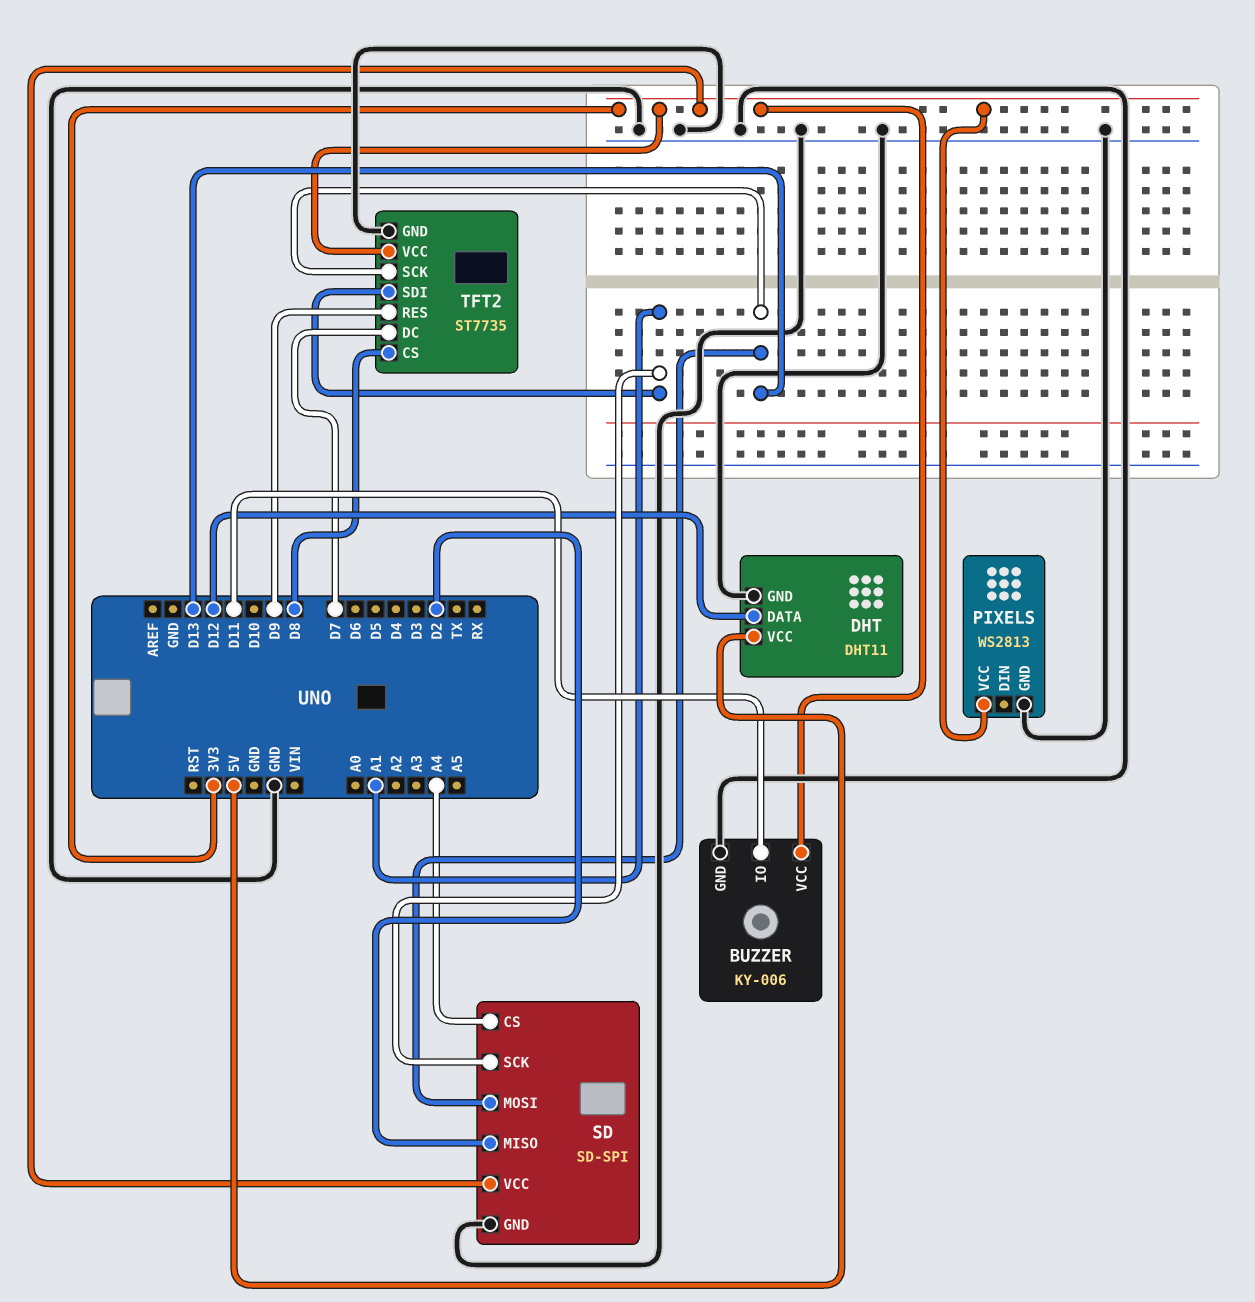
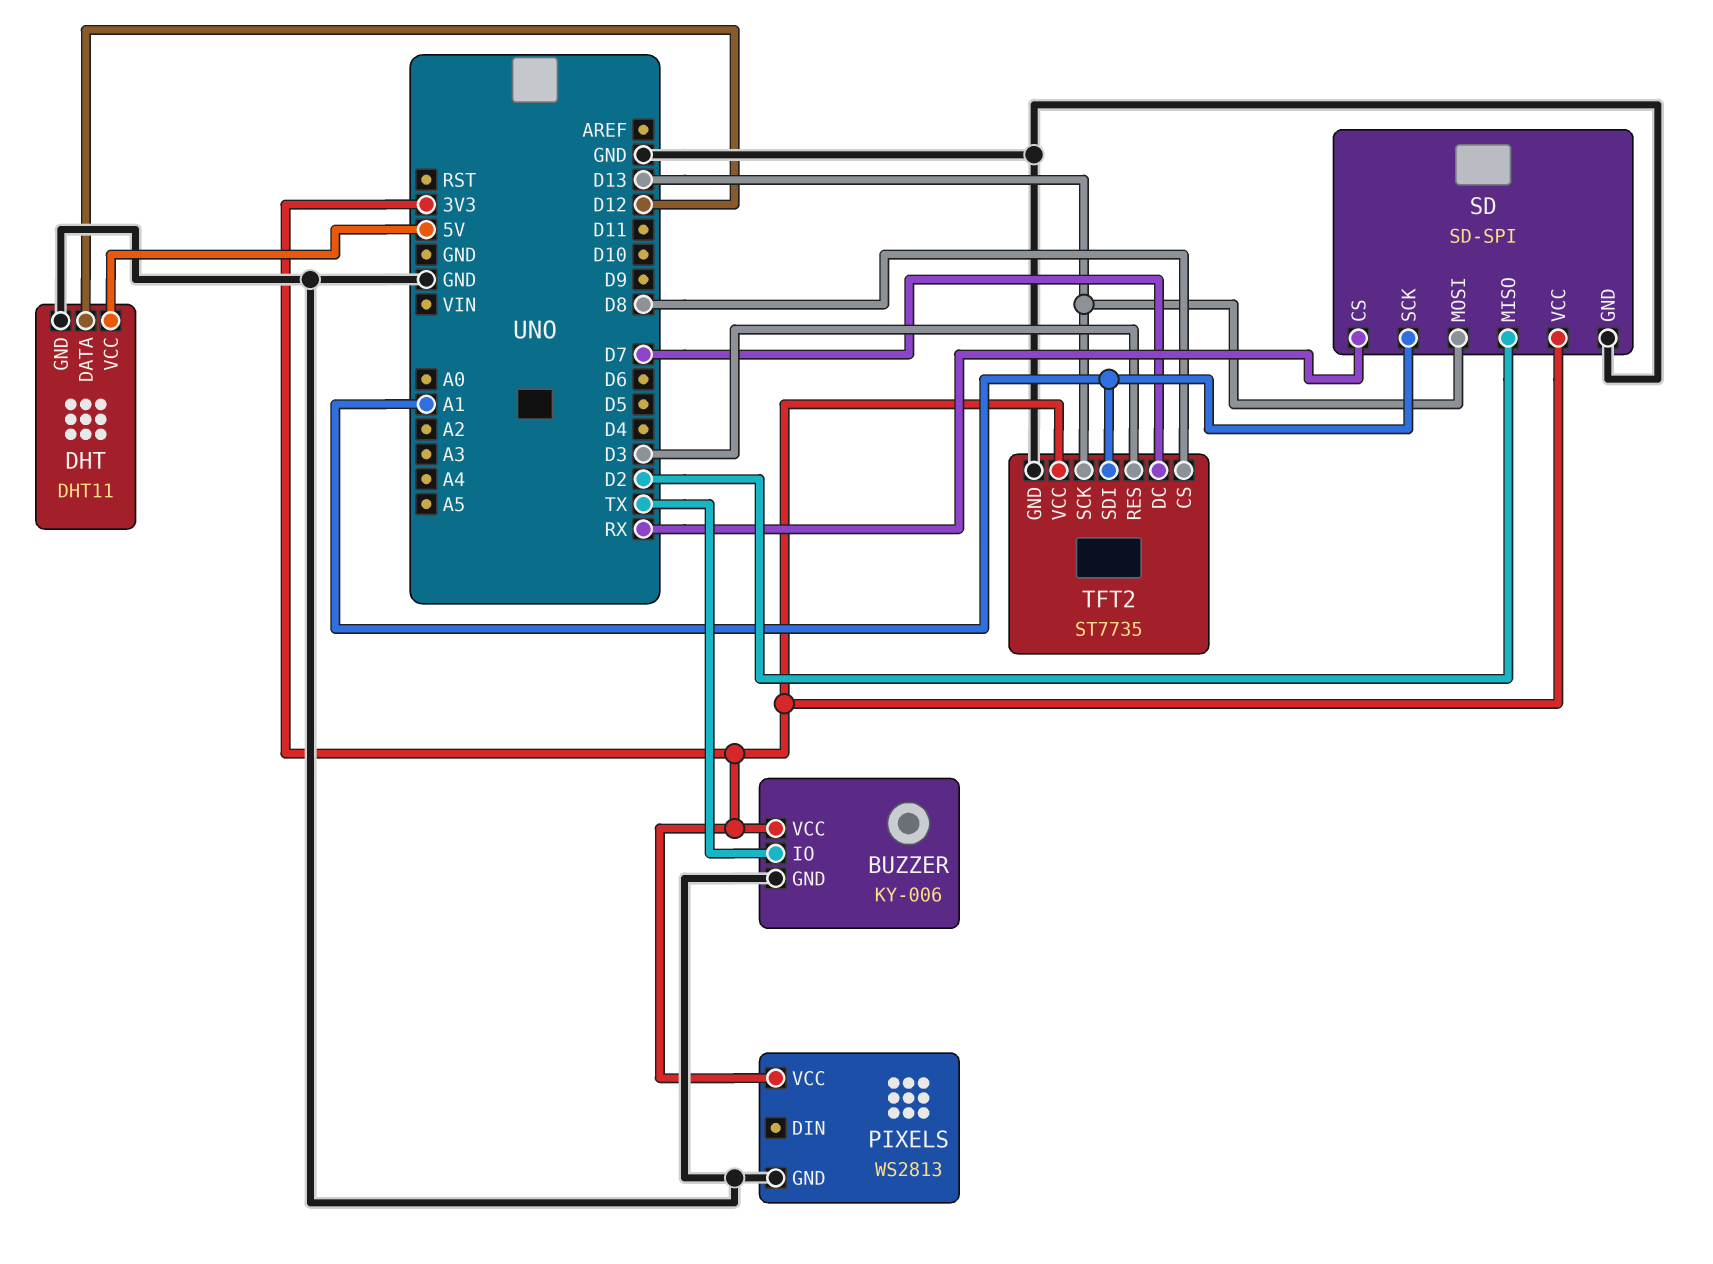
BUZZER pin IO: D11 -> TX
SD pin CS: A4 -> RX
TFT2 pin RES: D9 -> D3

